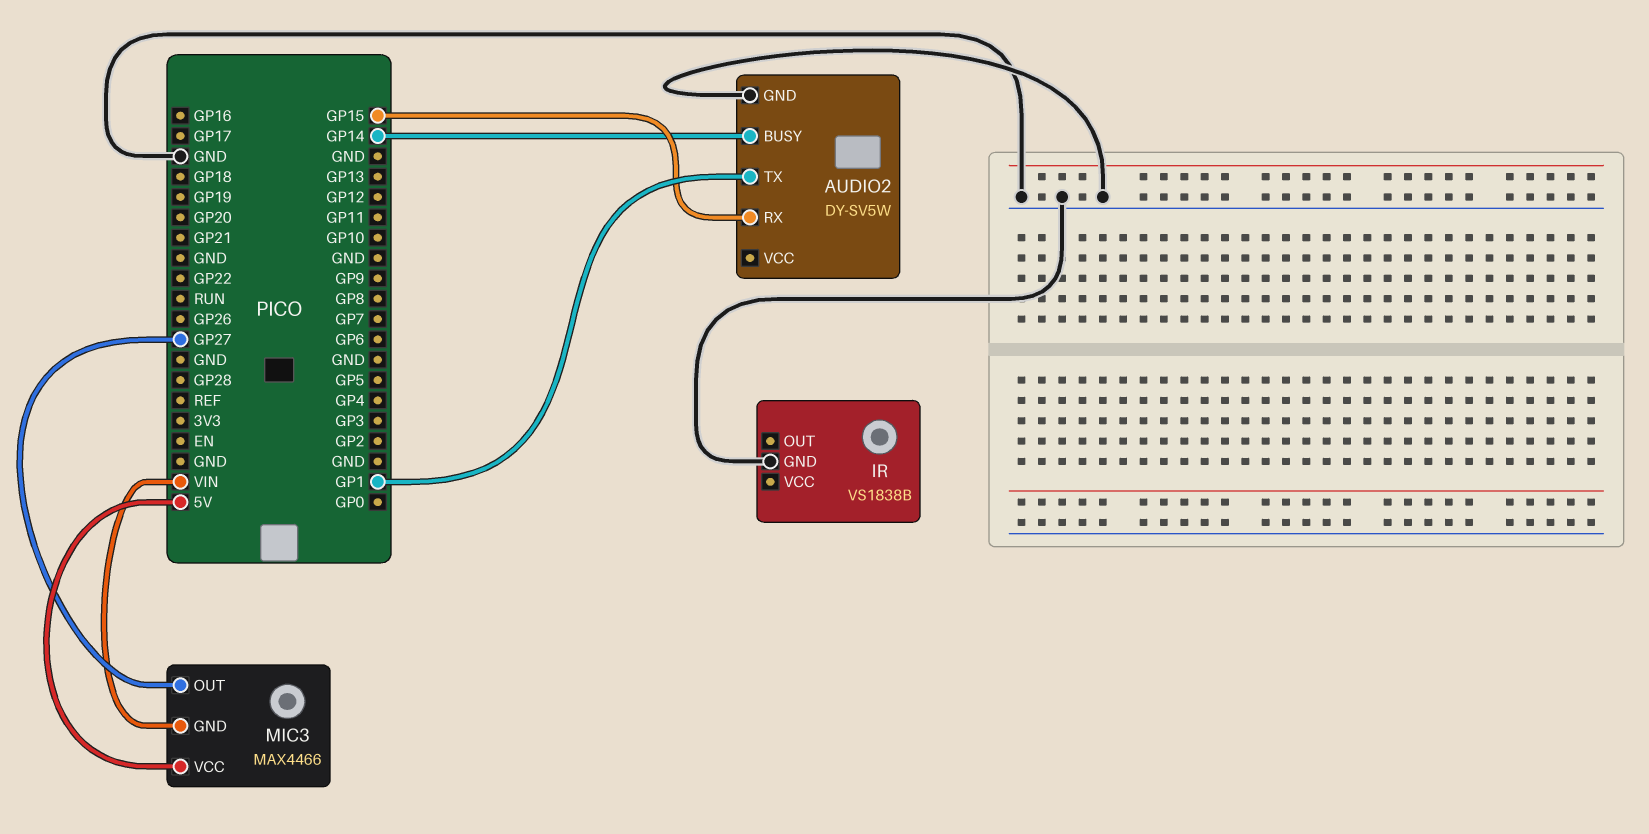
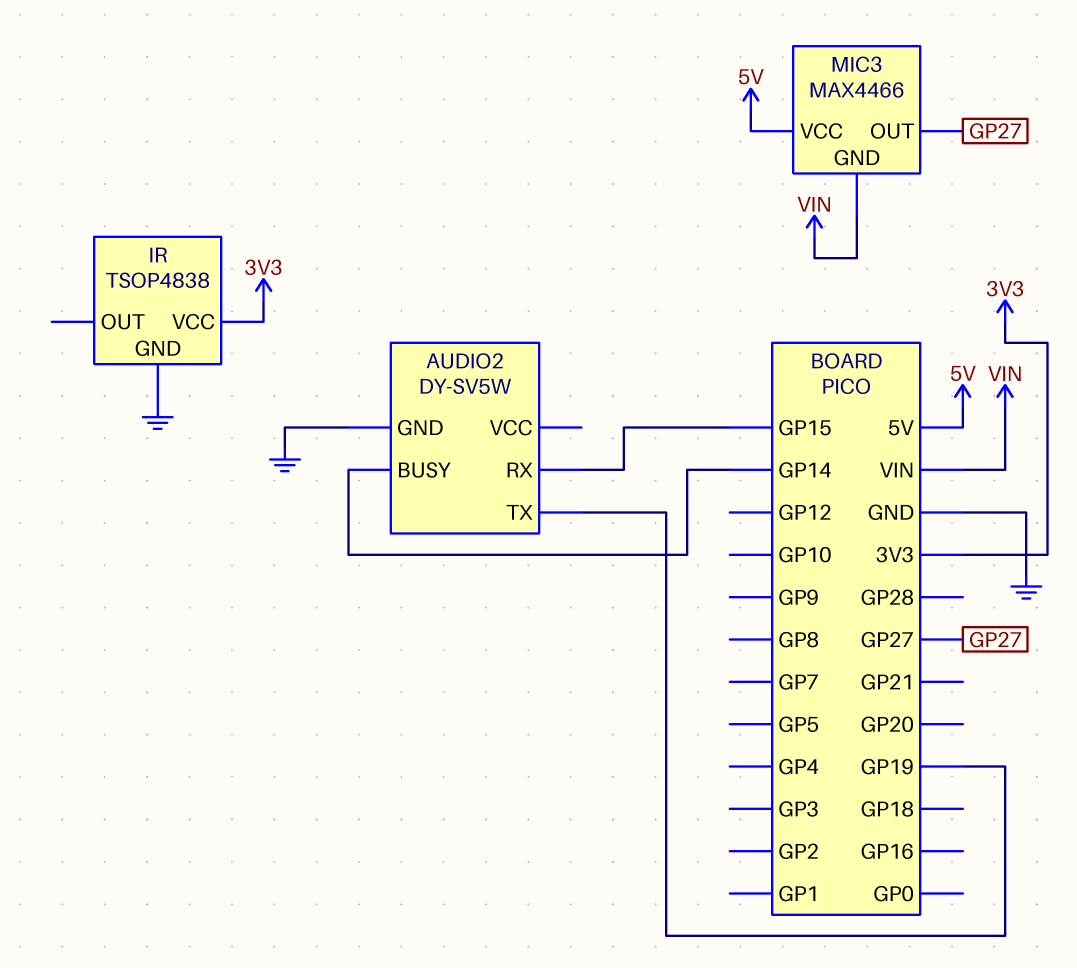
AUDIO2 pin TX: GP1 -> GP19
IR: VS1838B -> TSOP4838
IR pin VCC: none -> 3V3

